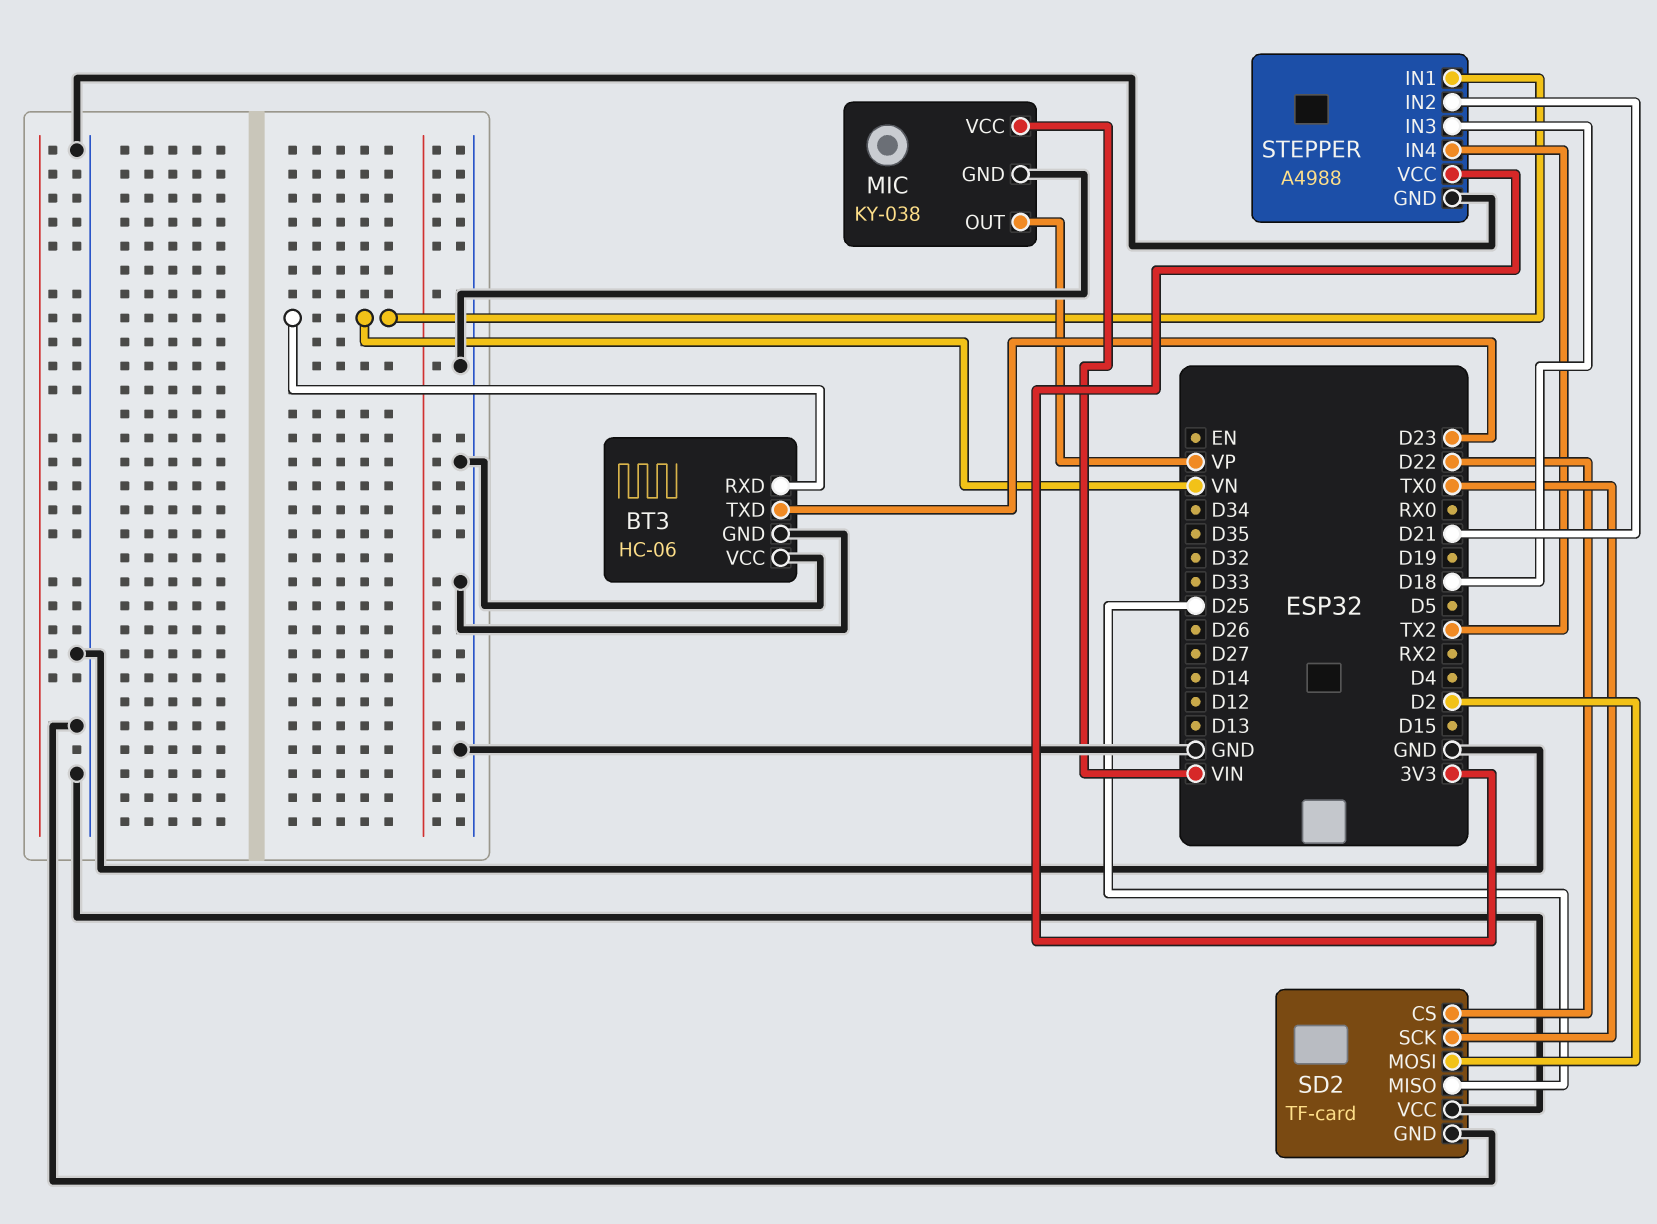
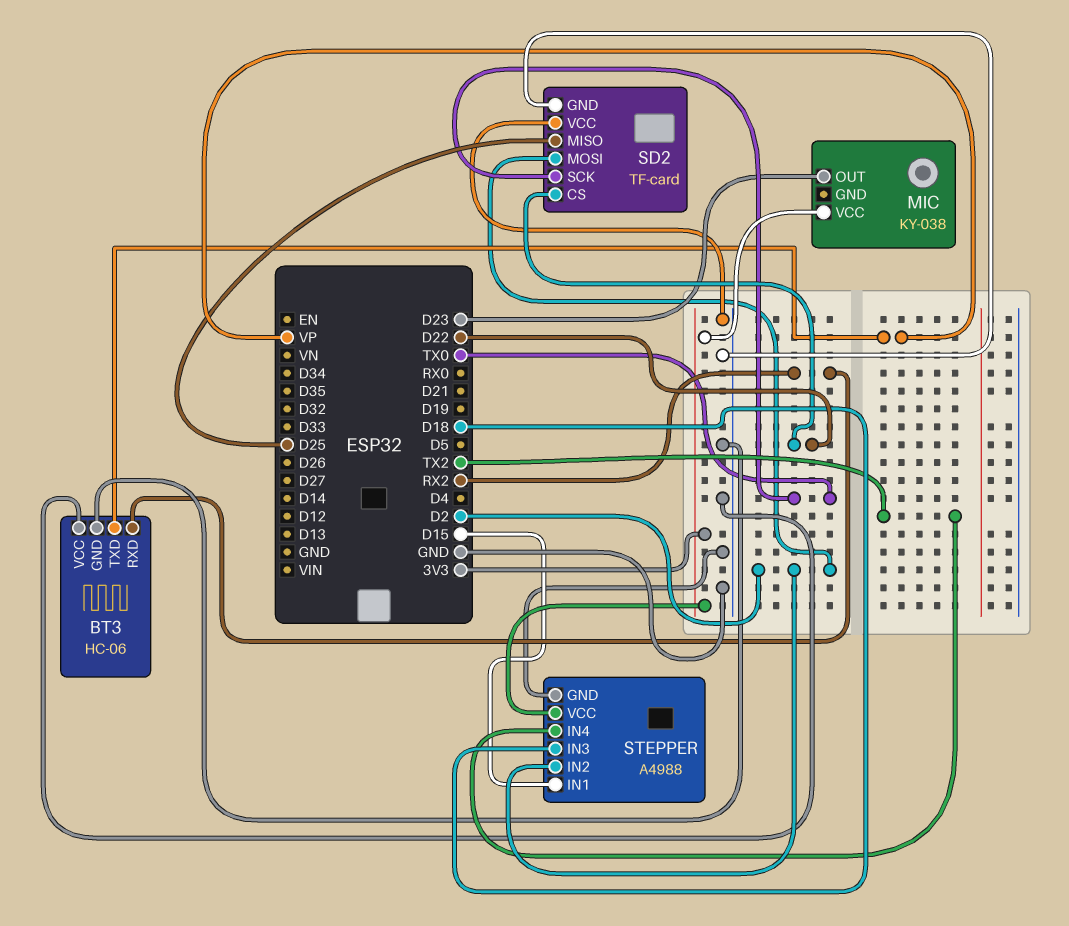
BT3 pin RXD: VN -> RX2
BT3 pin TXD: D23 -> VP
MIC pin GND: GND -> none
MIC pin OUT: VP -> D23
MIC pin VCC: VIN -> 3V3
STEPPER pin IN1: VN -> D15
STEPPER pin IN2: D21 -> D2

